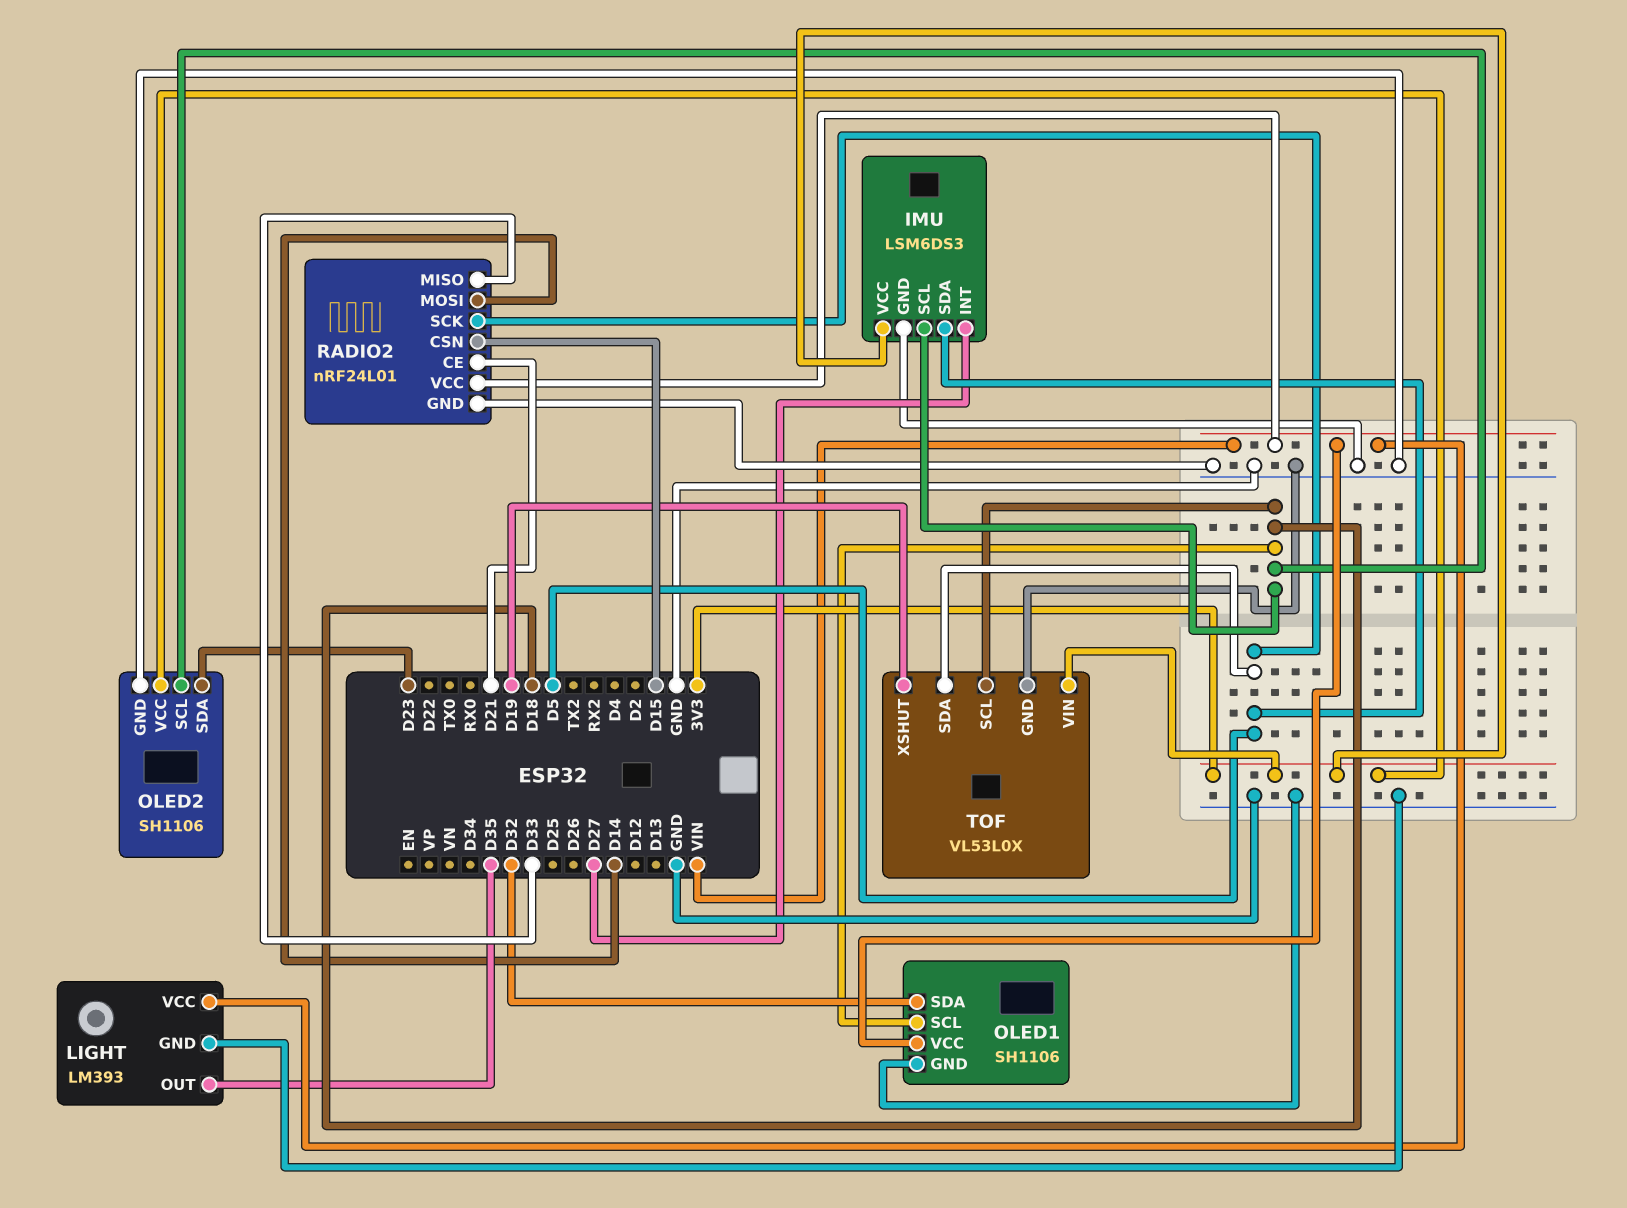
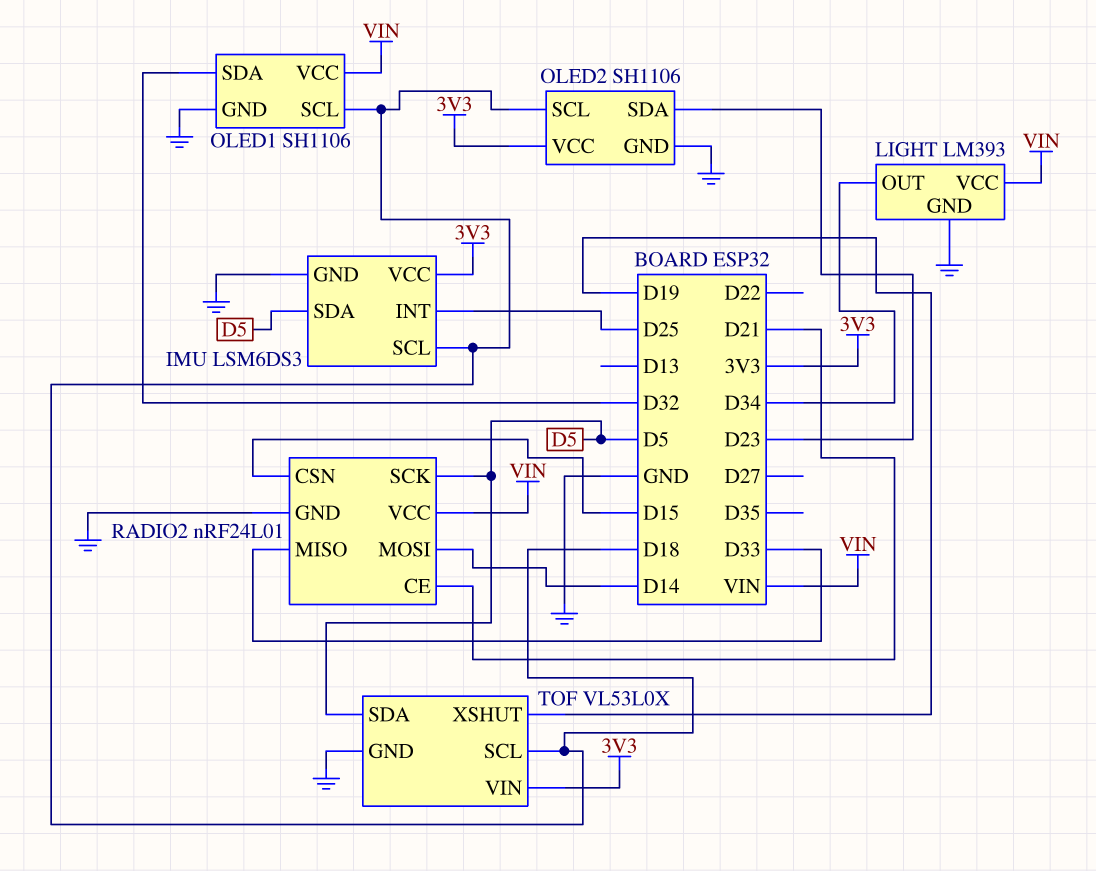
IMU pin INT: D27 -> D25
LIGHT pin OUT: D35 -> D34

